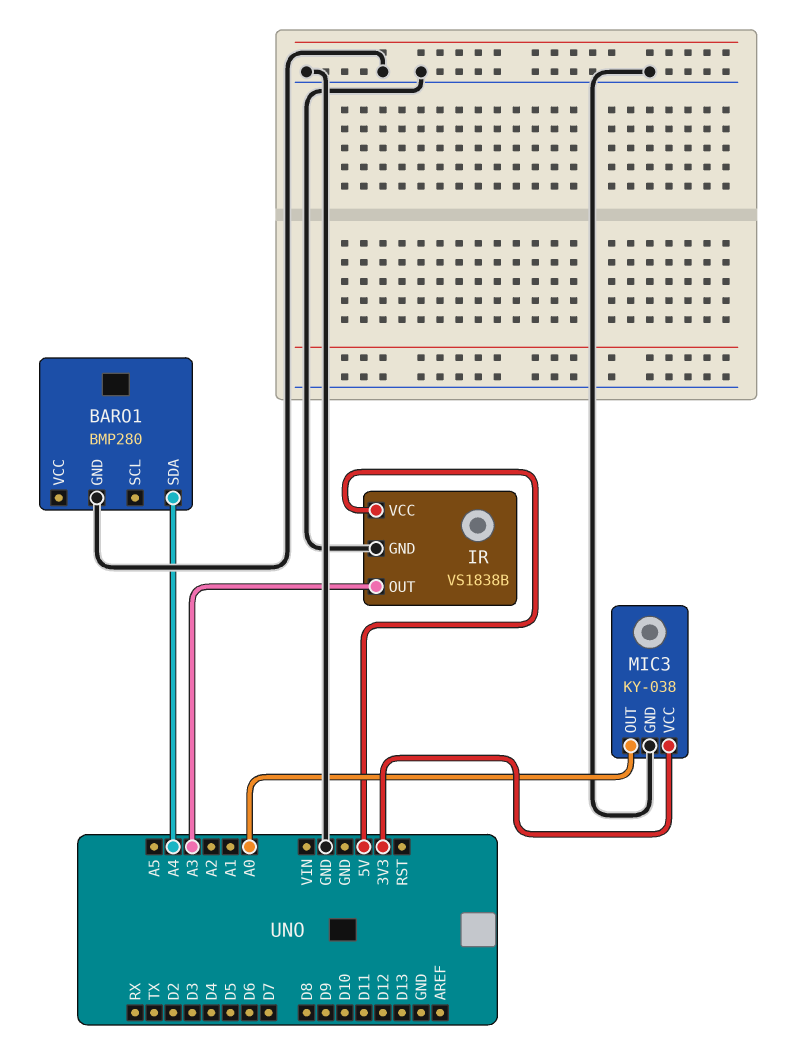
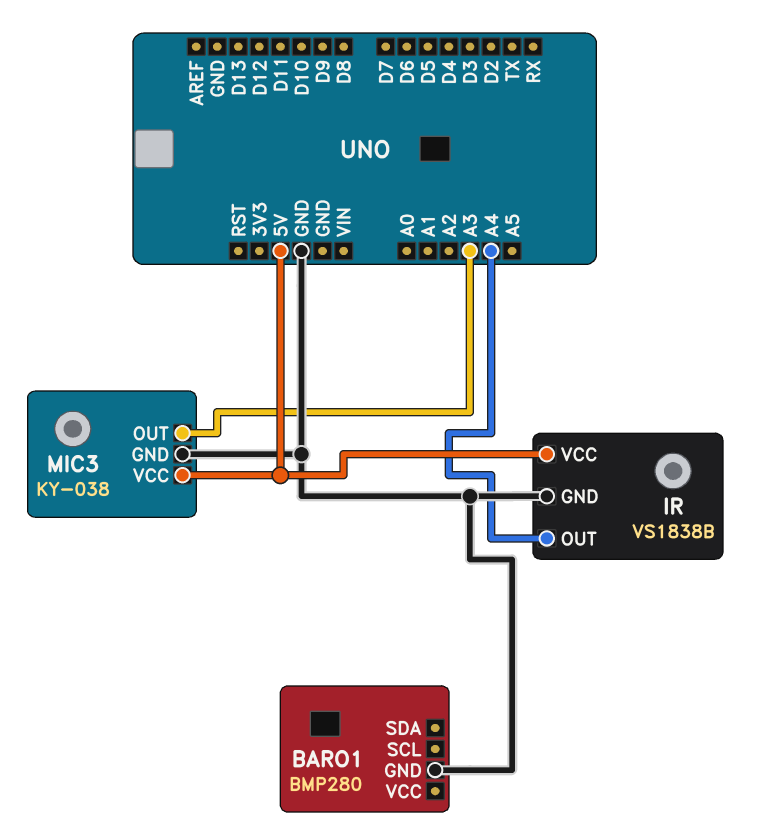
BARO1 pin SDA: A4 -> none
IR pin OUT: A3 -> A4
MIC3 pin OUT: A0 -> A3
MIC3 pin VCC: 3V3 -> 5V

